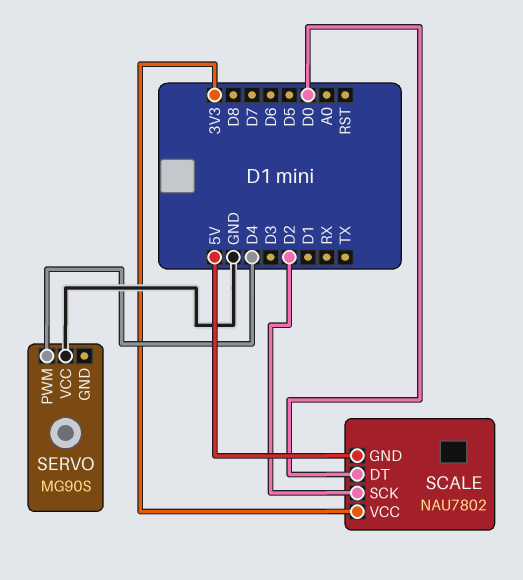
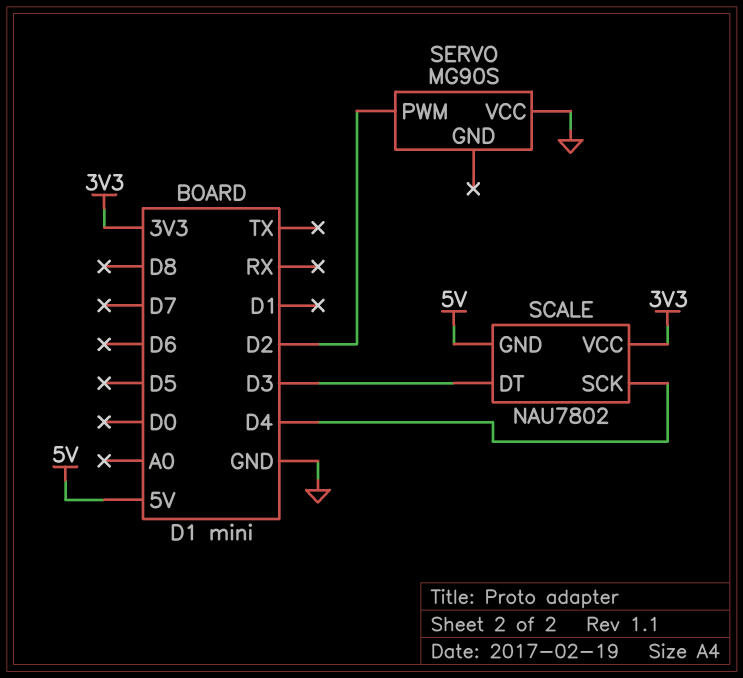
SCALE pin DT: D0 -> D3
SCALE pin SCK: D2 -> D4
SERVO pin PWM: D4 -> D2

